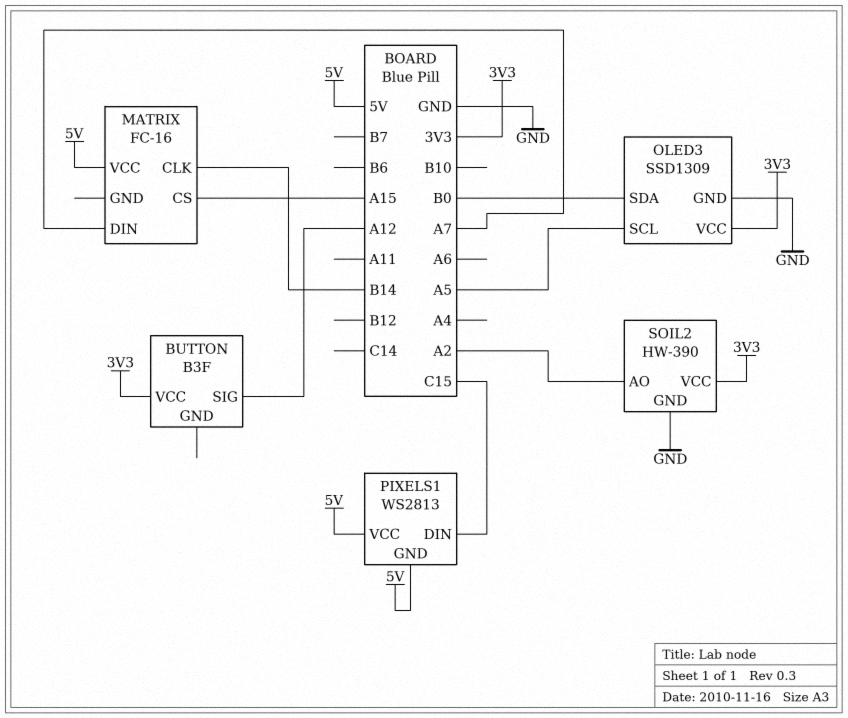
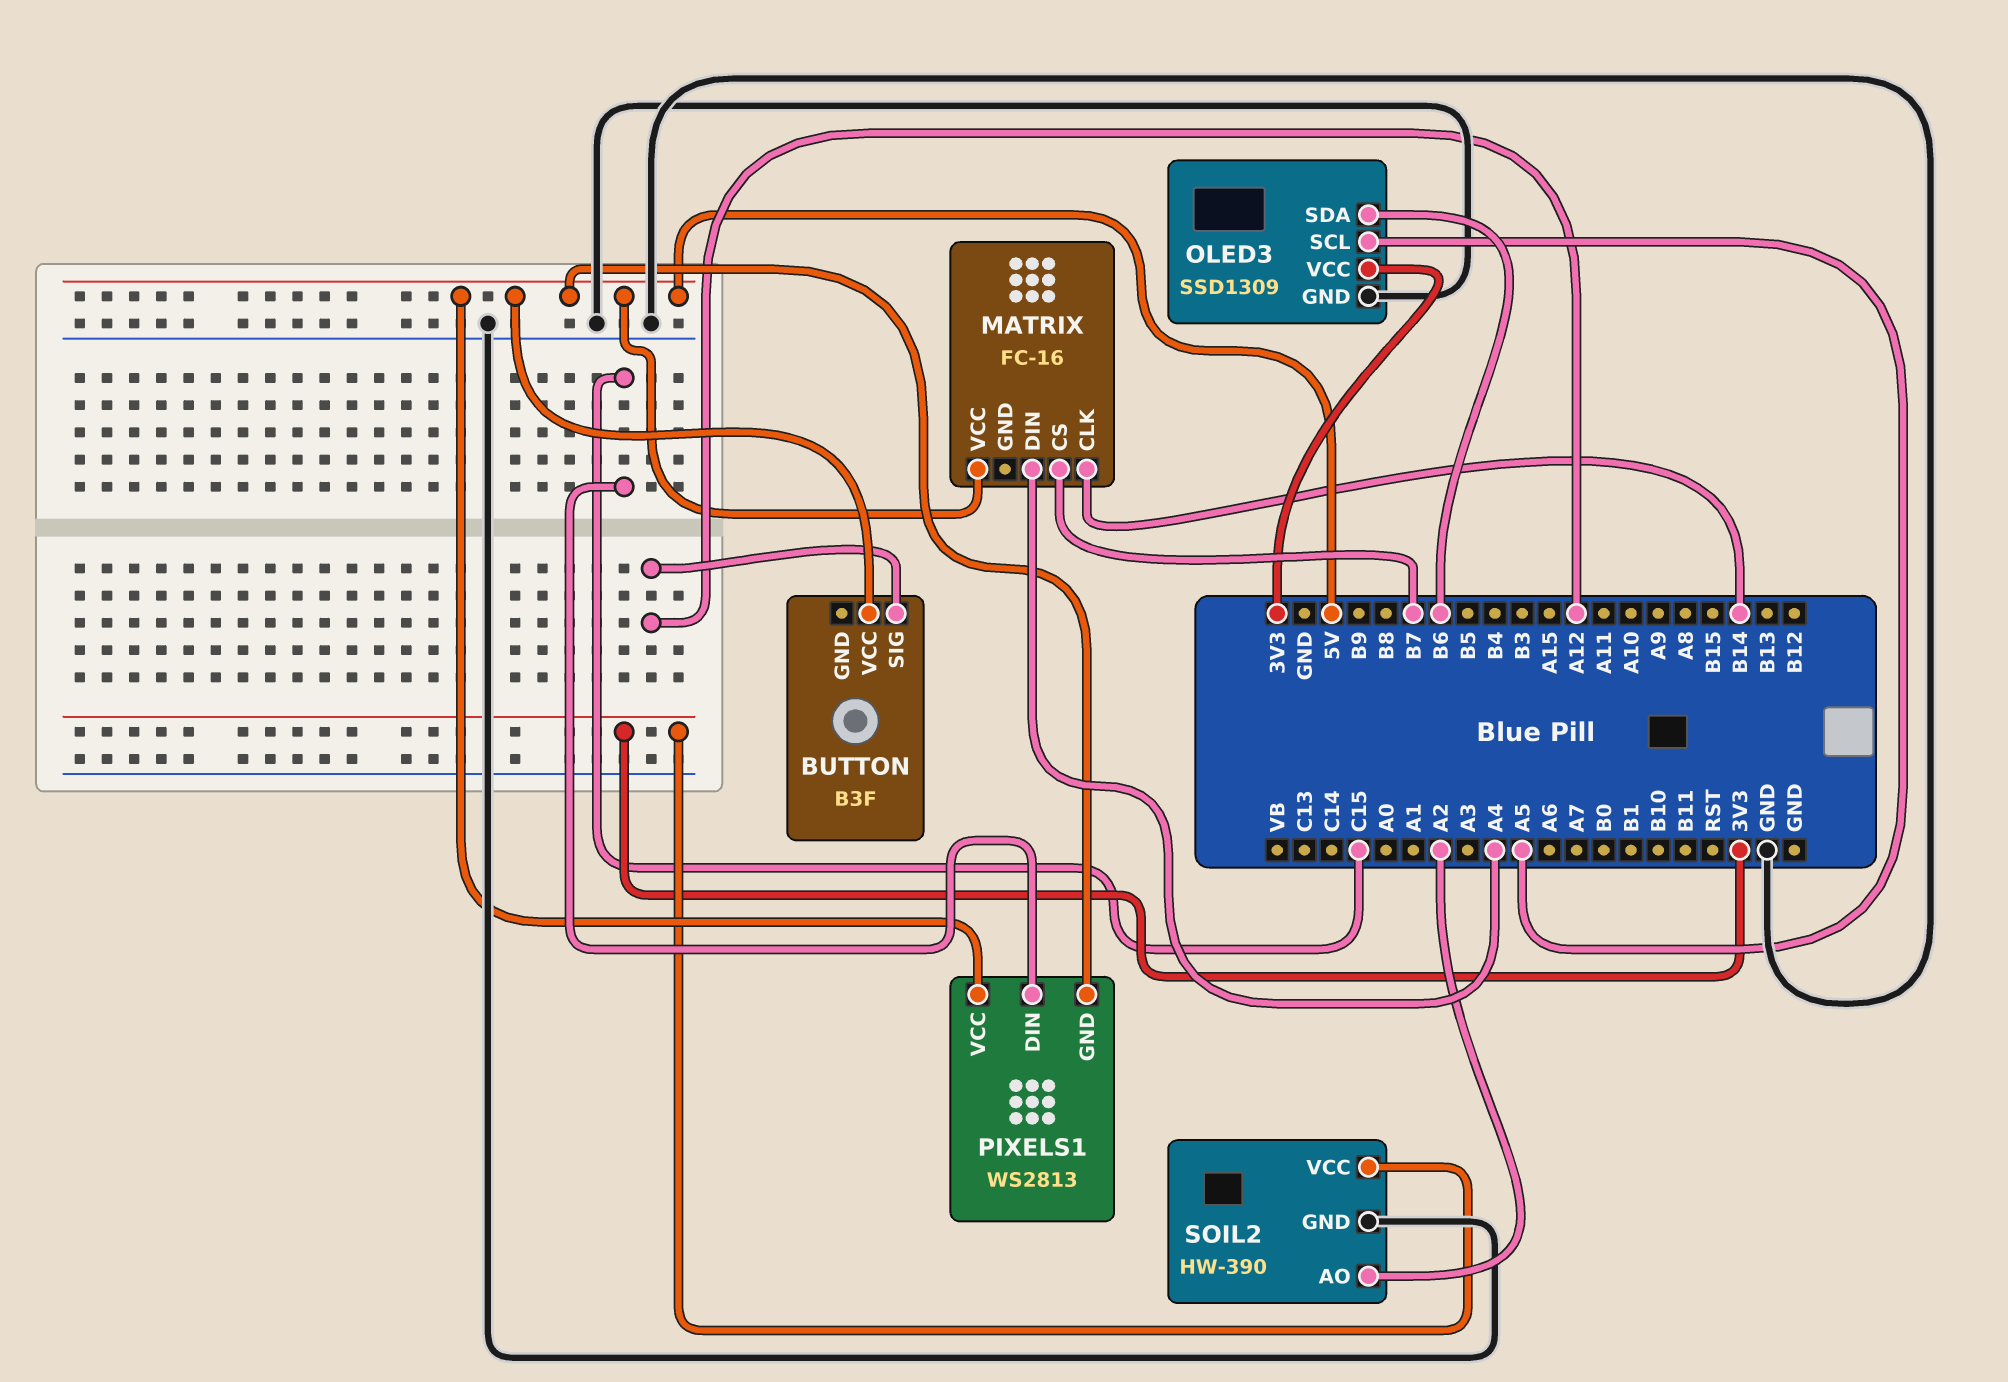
BUTTON pin VCC: 3V3 -> 5V
MATRIX pin CS: A15 -> B7
MATRIX pin DIN: A7 -> A4
OLED3 pin SDA: B0 -> B6

